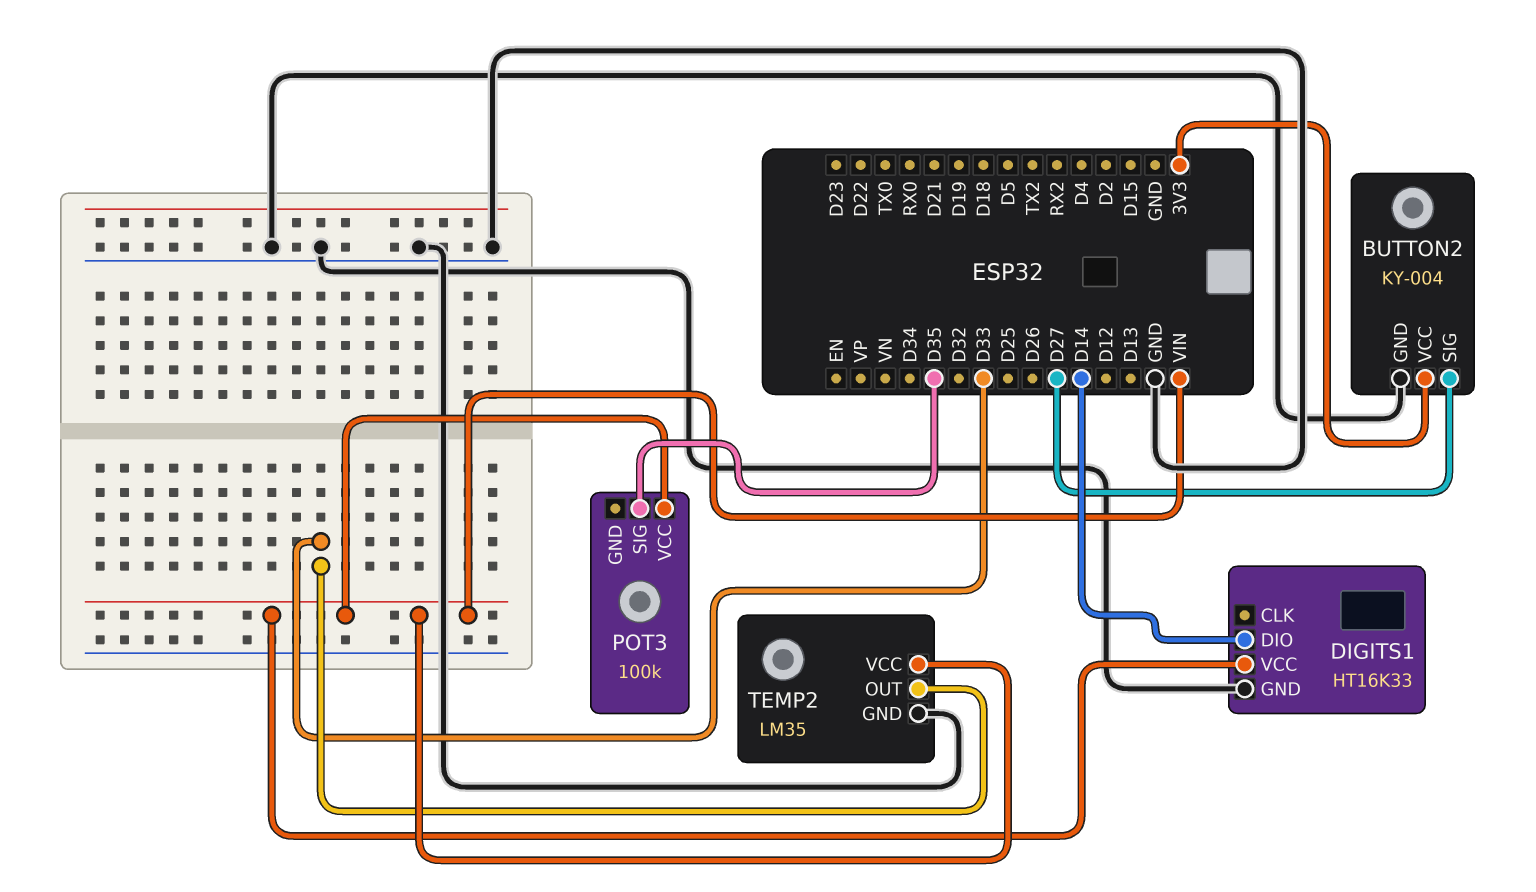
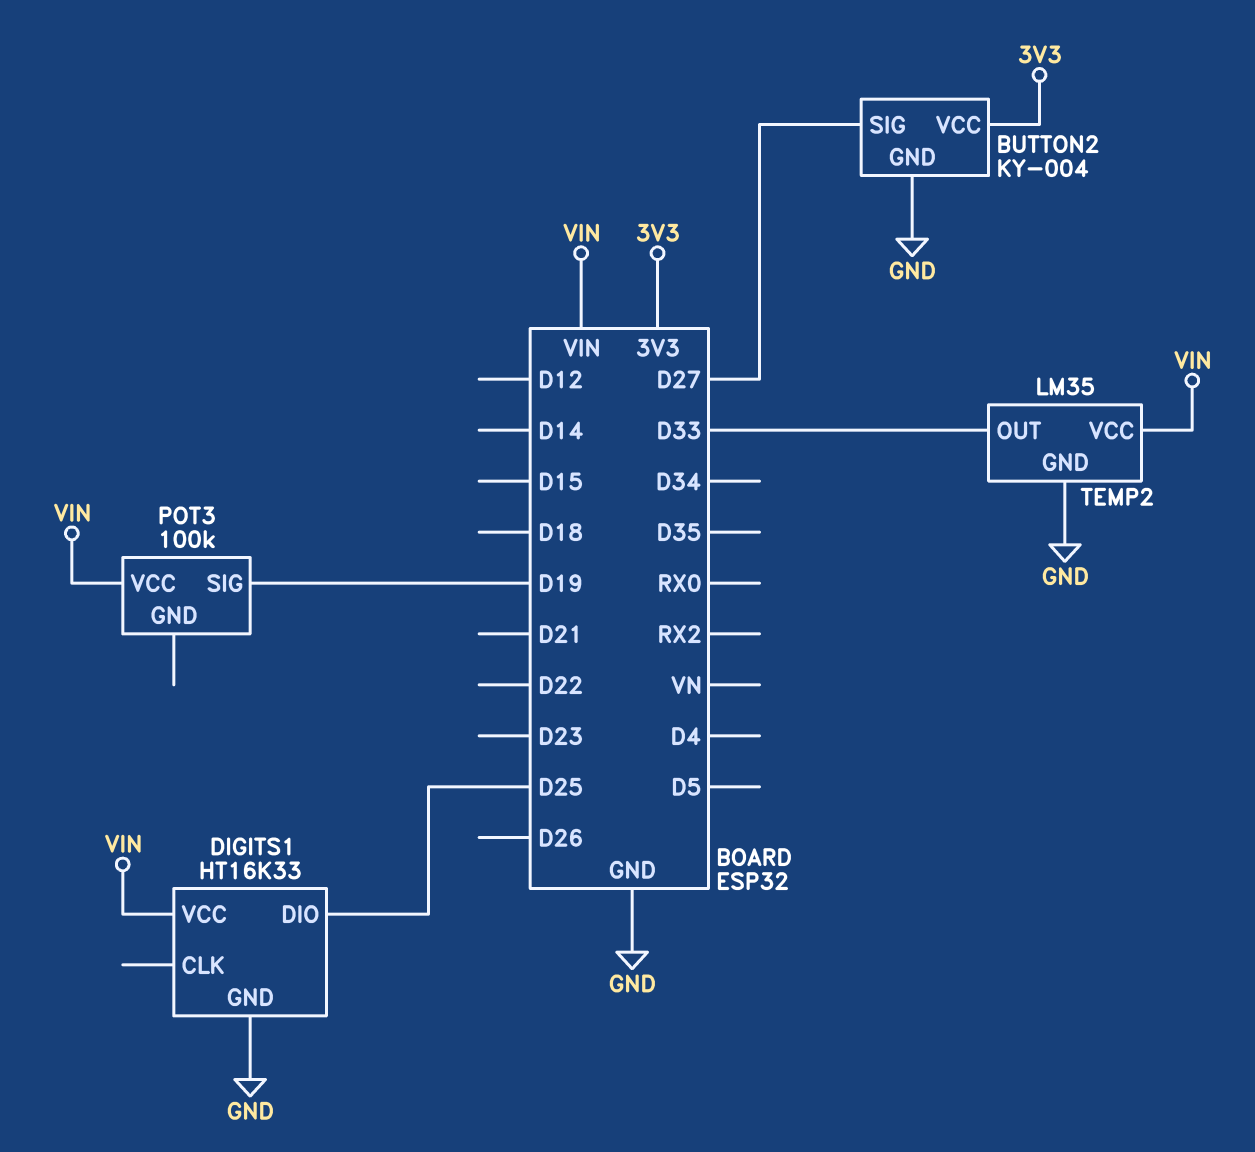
DIGITS1 pin DIO: D14 -> D25
POT3 pin SIG: D35 -> D19

